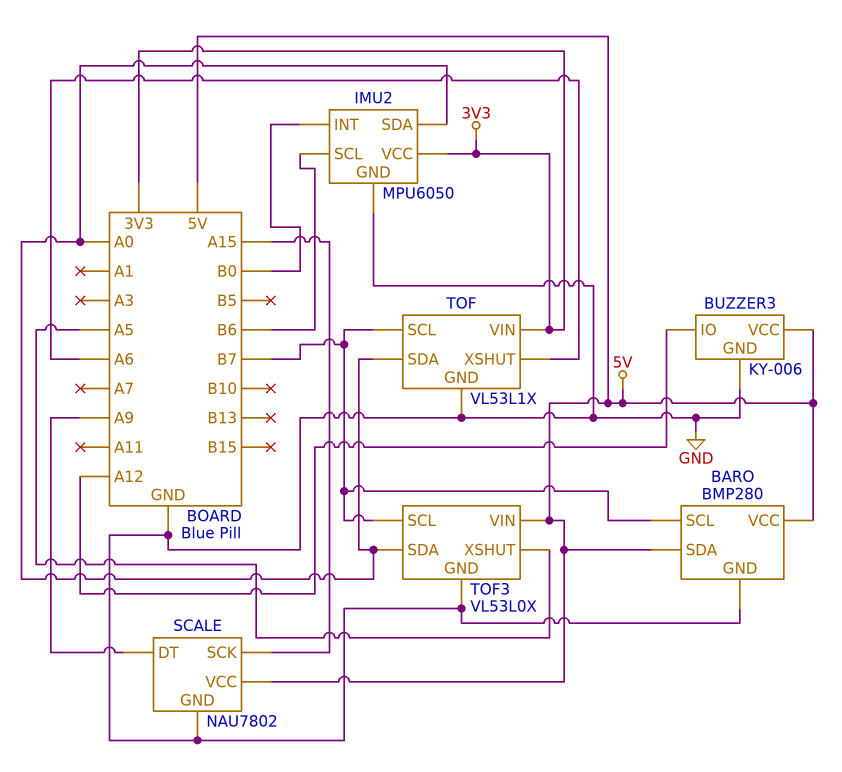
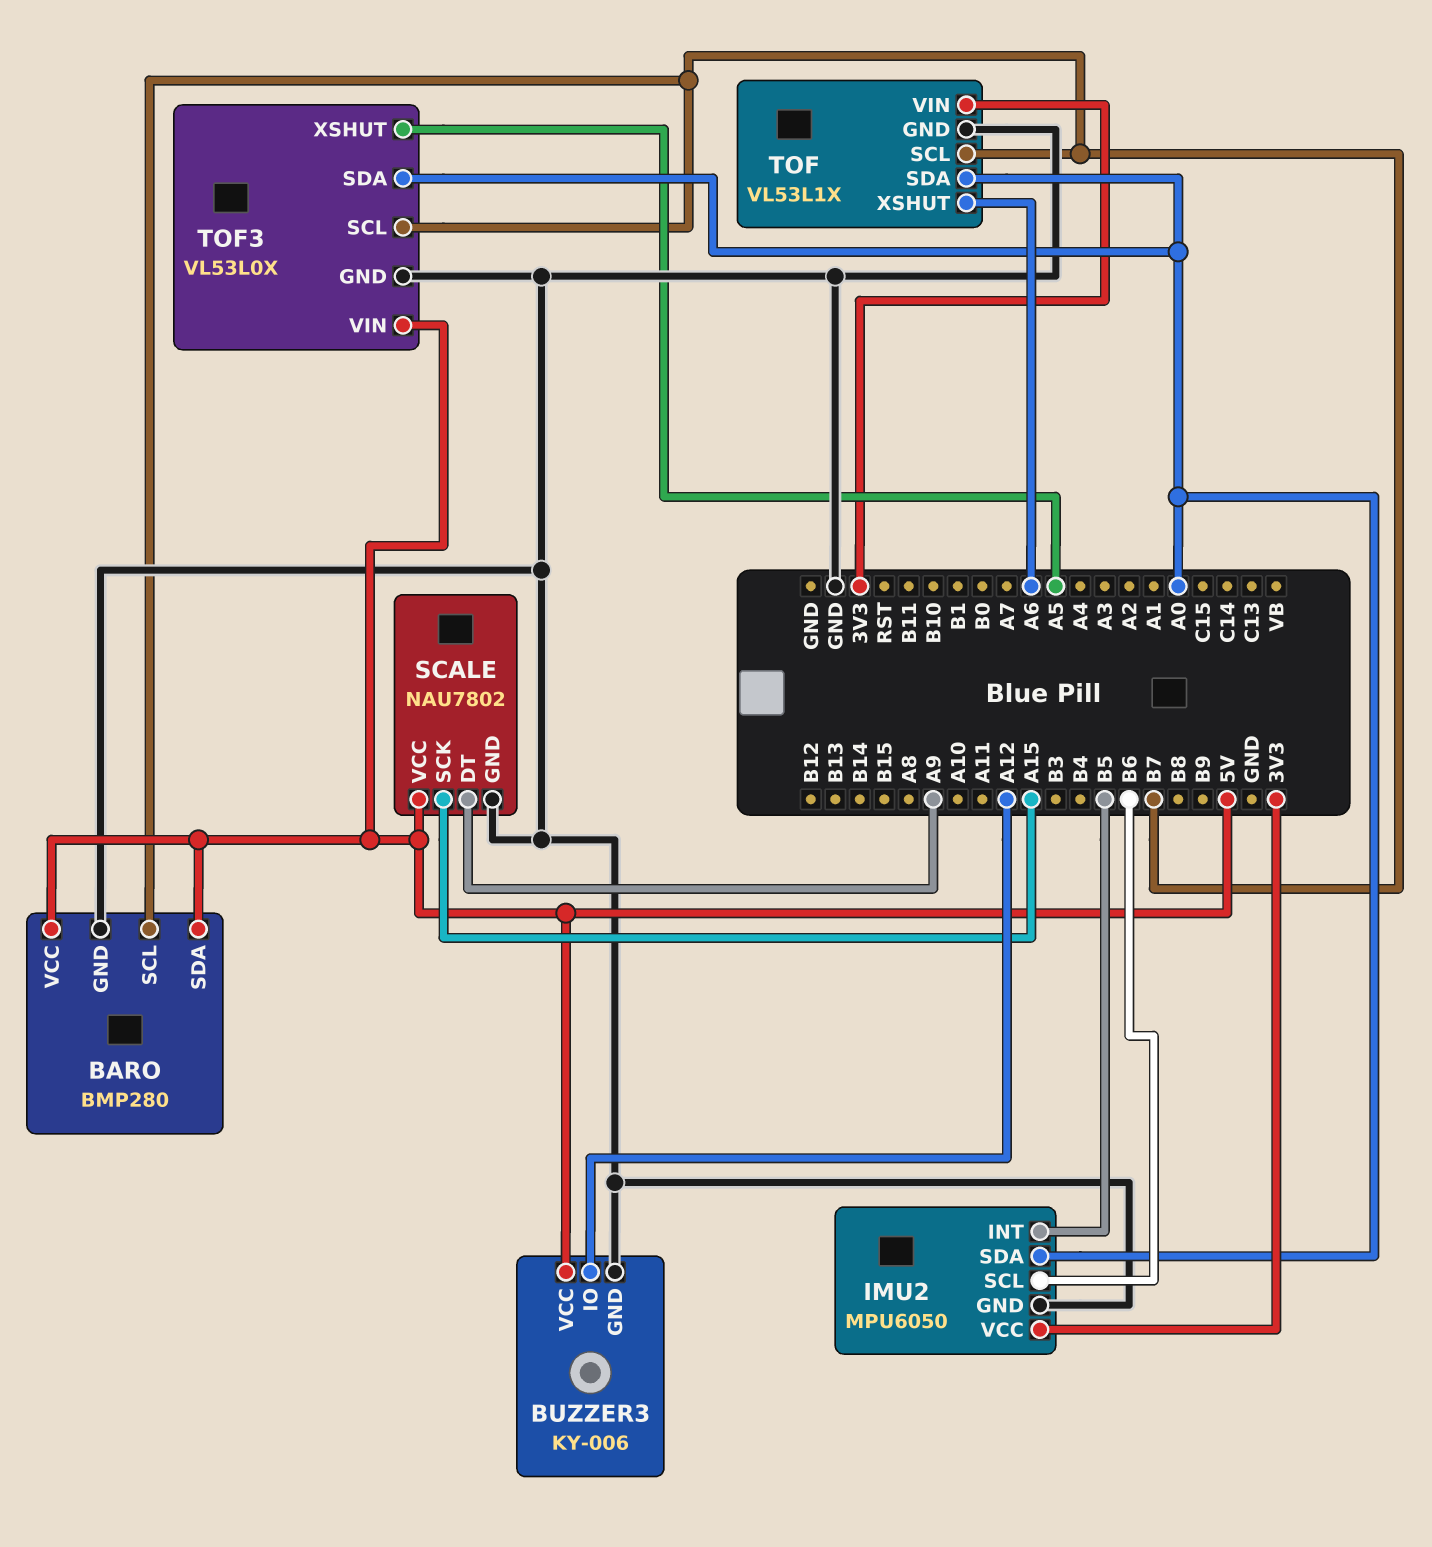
IMU2 pin INT: B0 -> B5

